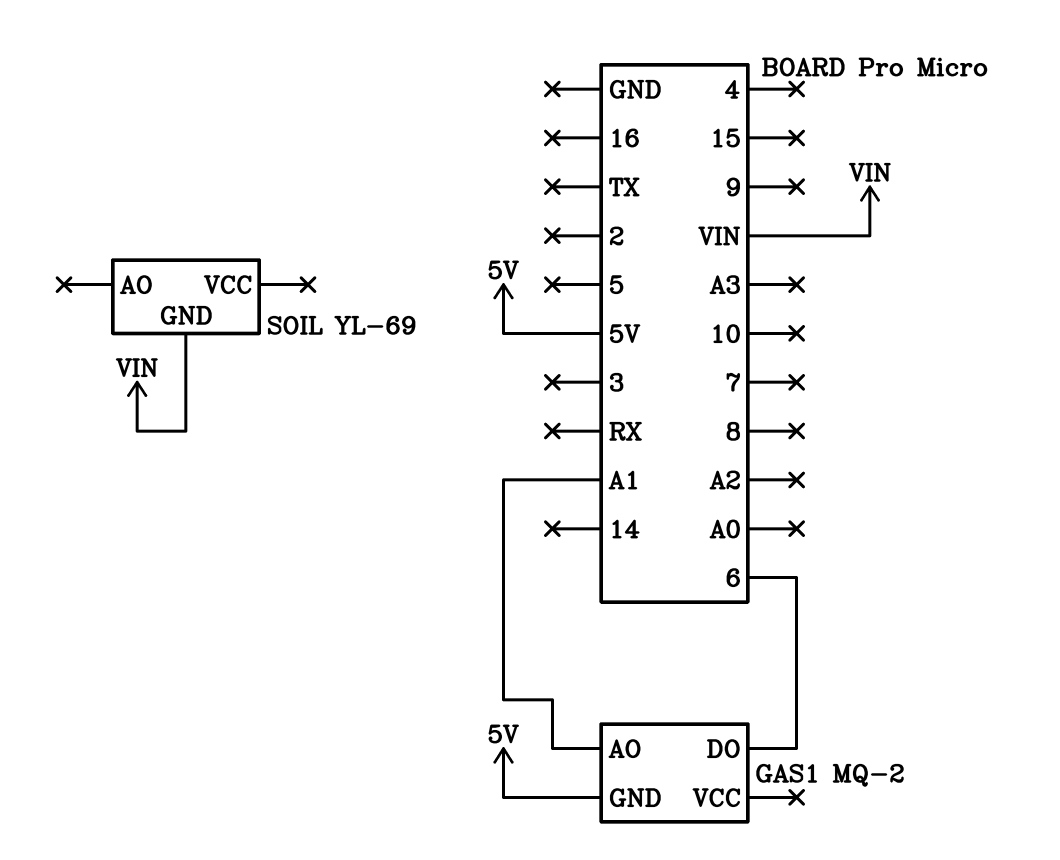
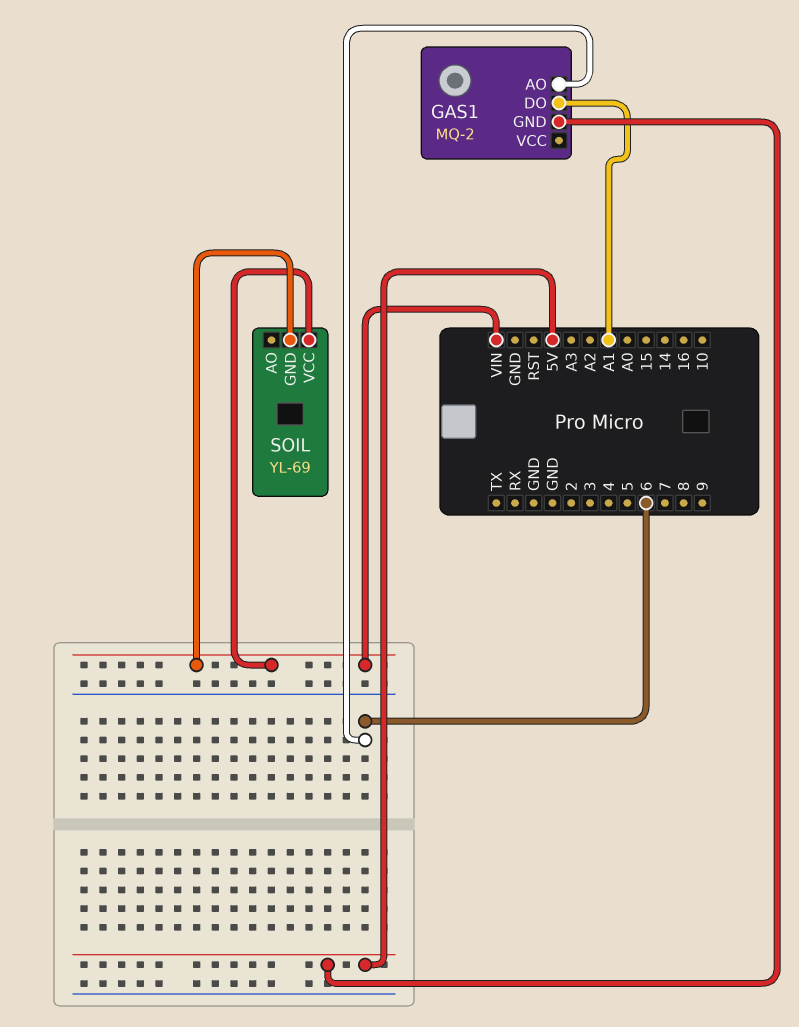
GAS1 pin AO: A1 -> 6
GAS1 pin DO: 6 -> A1
SOIL pin VCC: none -> VIN

